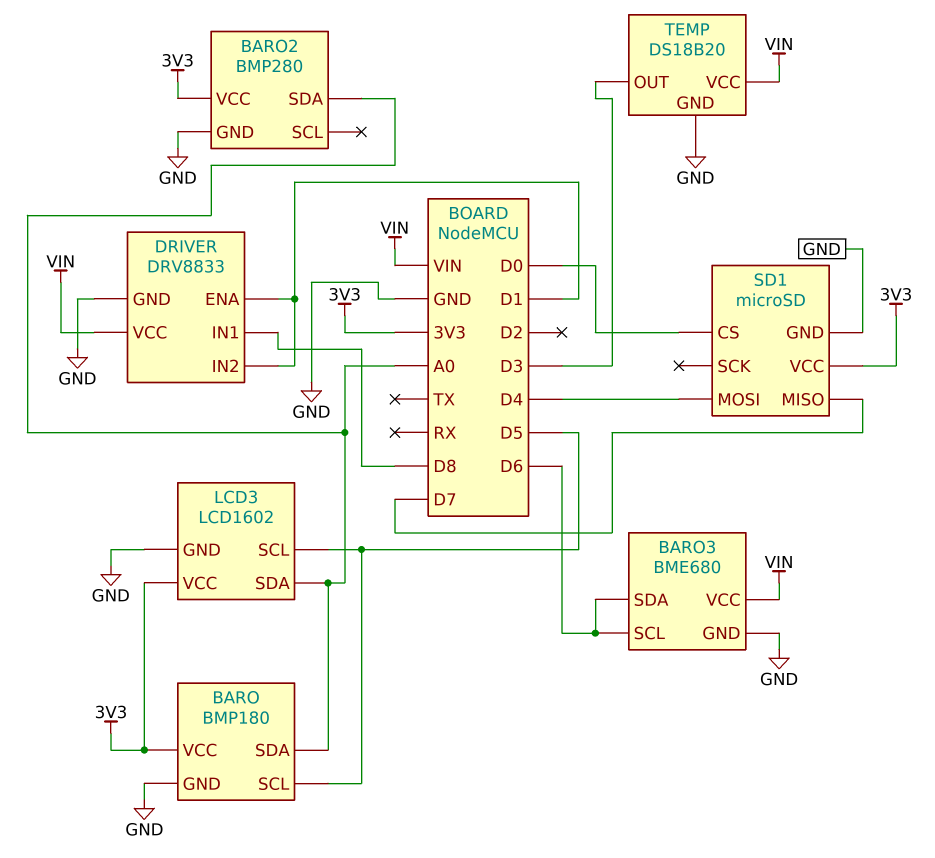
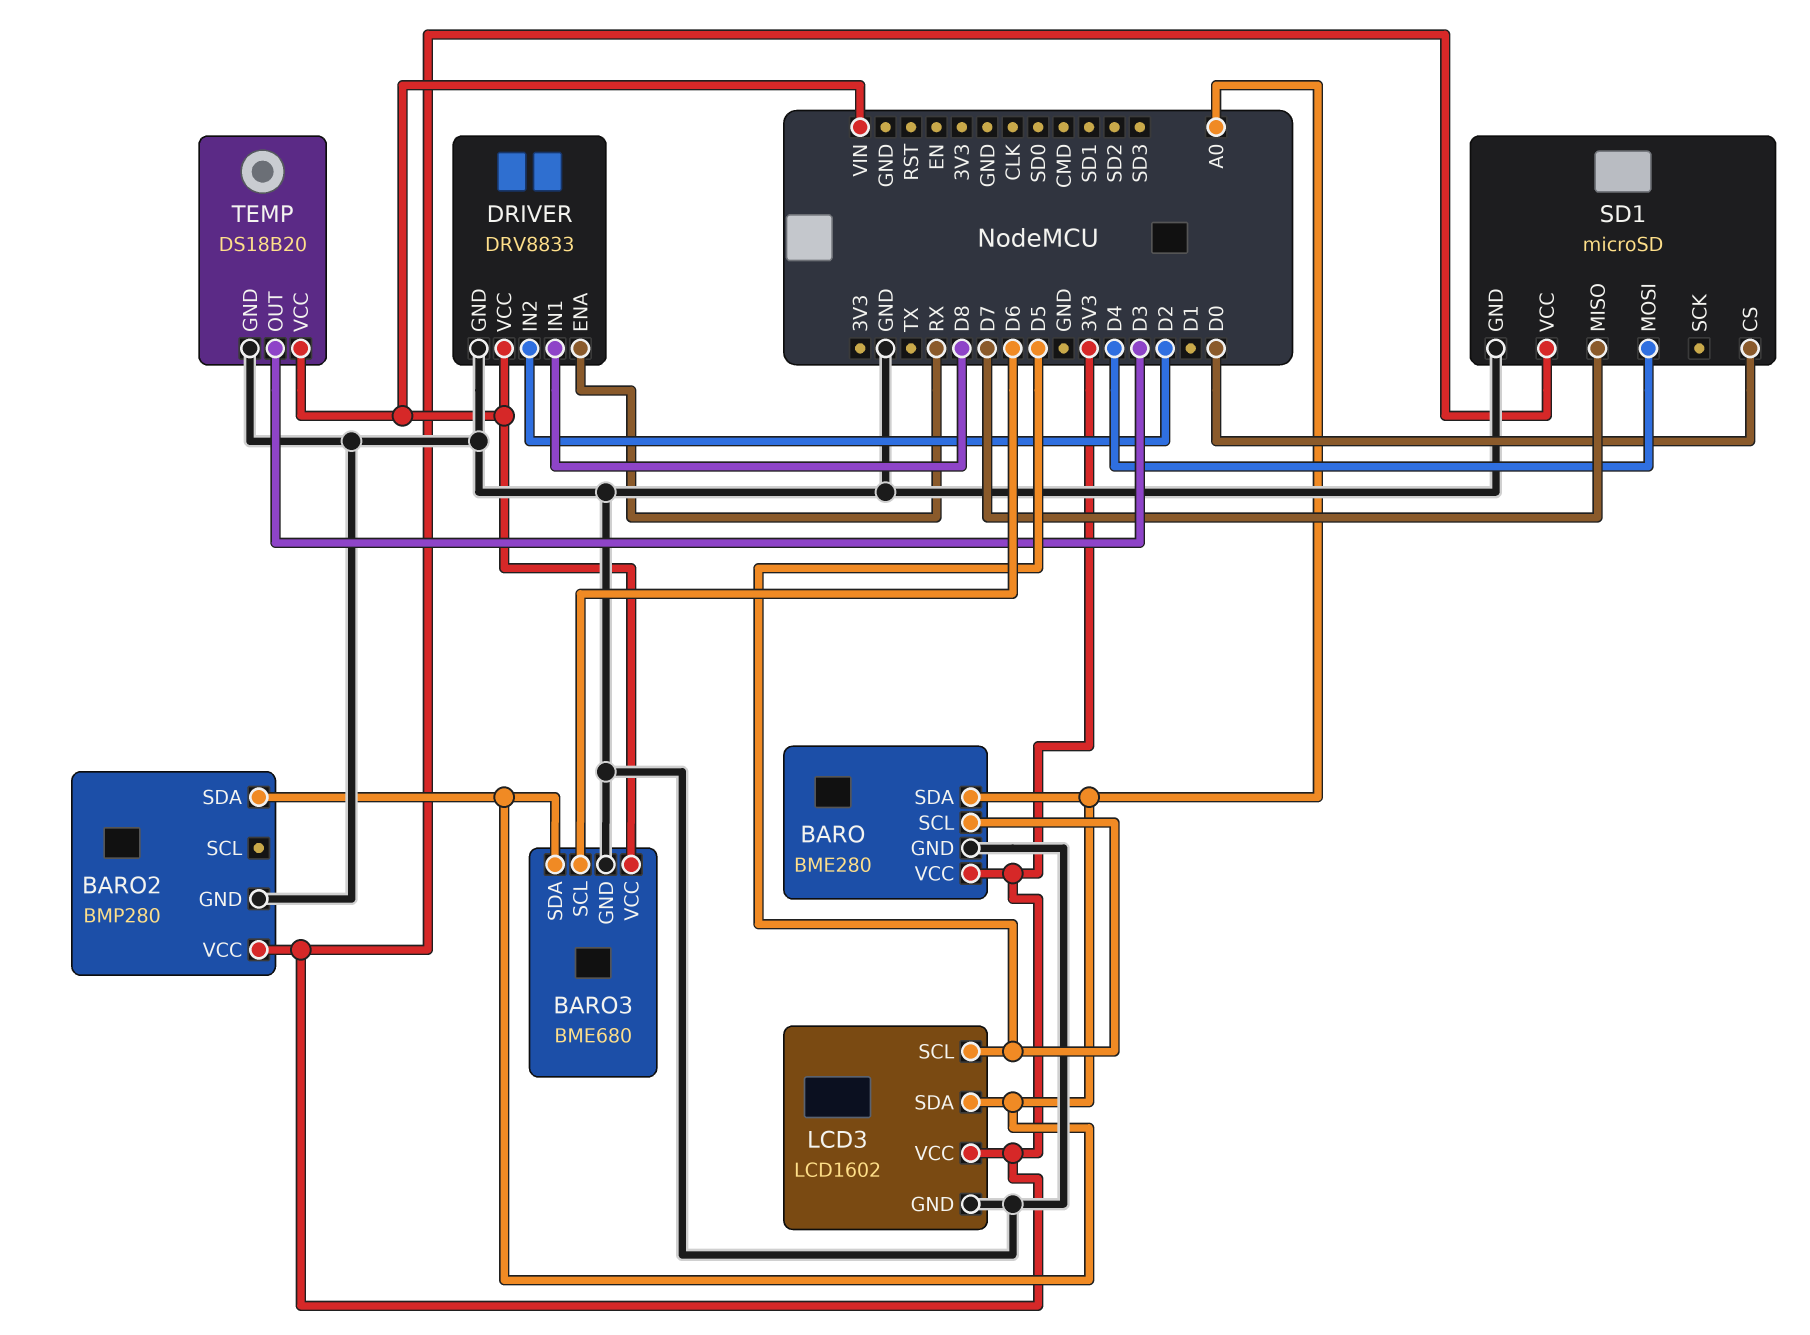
BARO: BMP180 -> BME280
BARO3 pin SDA: D6 -> A0
DRIVER pin ENA: D1 -> RX
DRIVER pin IN2: D1 -> D2

